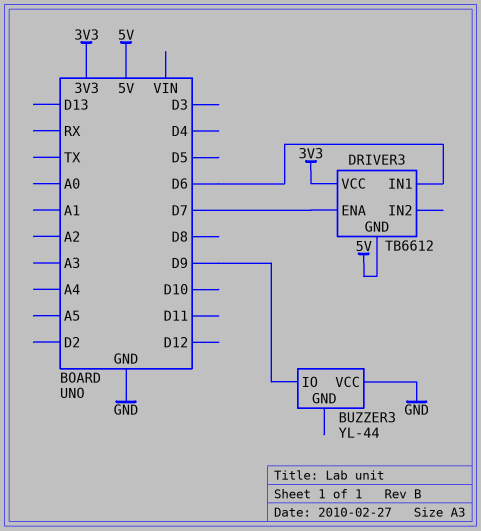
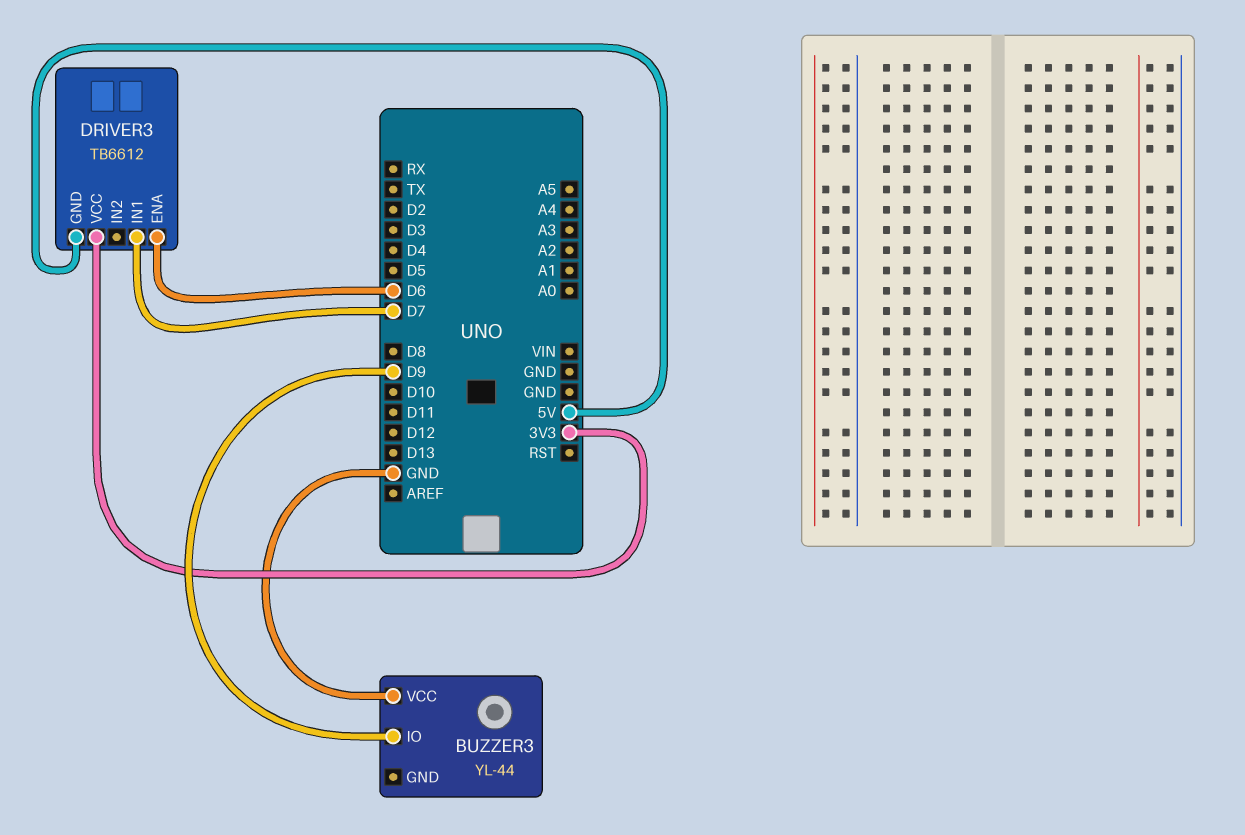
DRIVER3 pin ENA: D7 -> D6
DRIVER3 pin IN1: D6 -> D7

